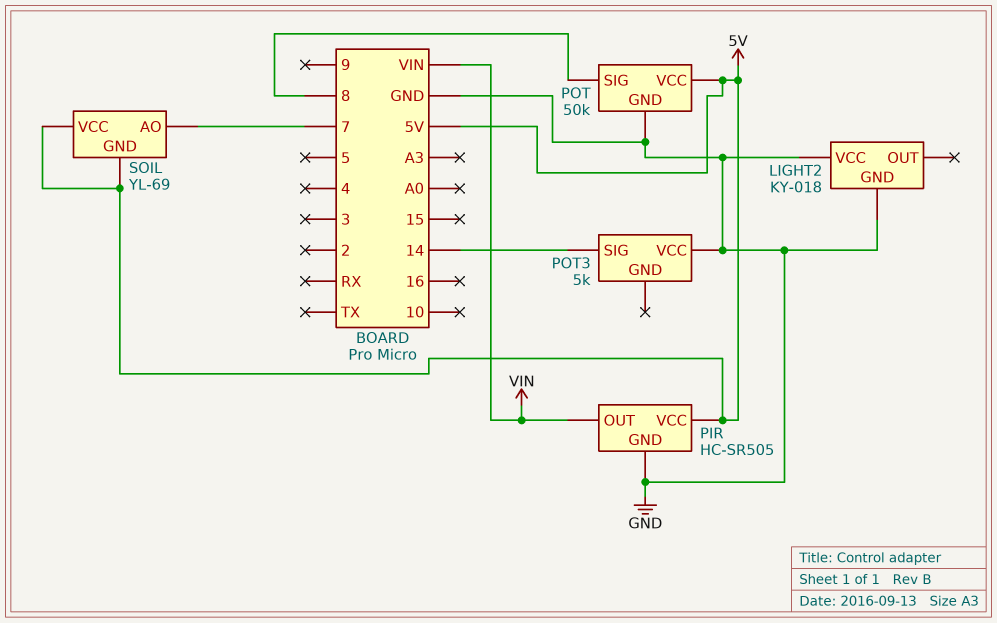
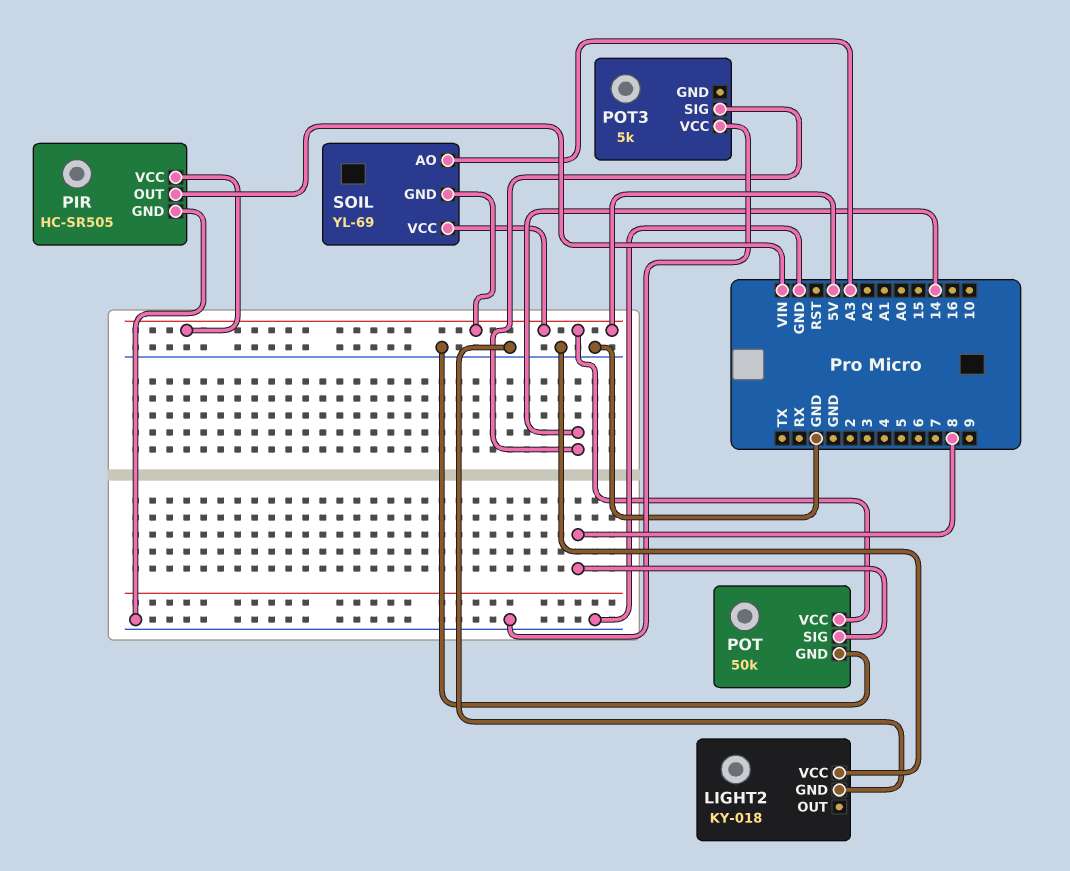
SOIL pin AO: 7 -> A3

